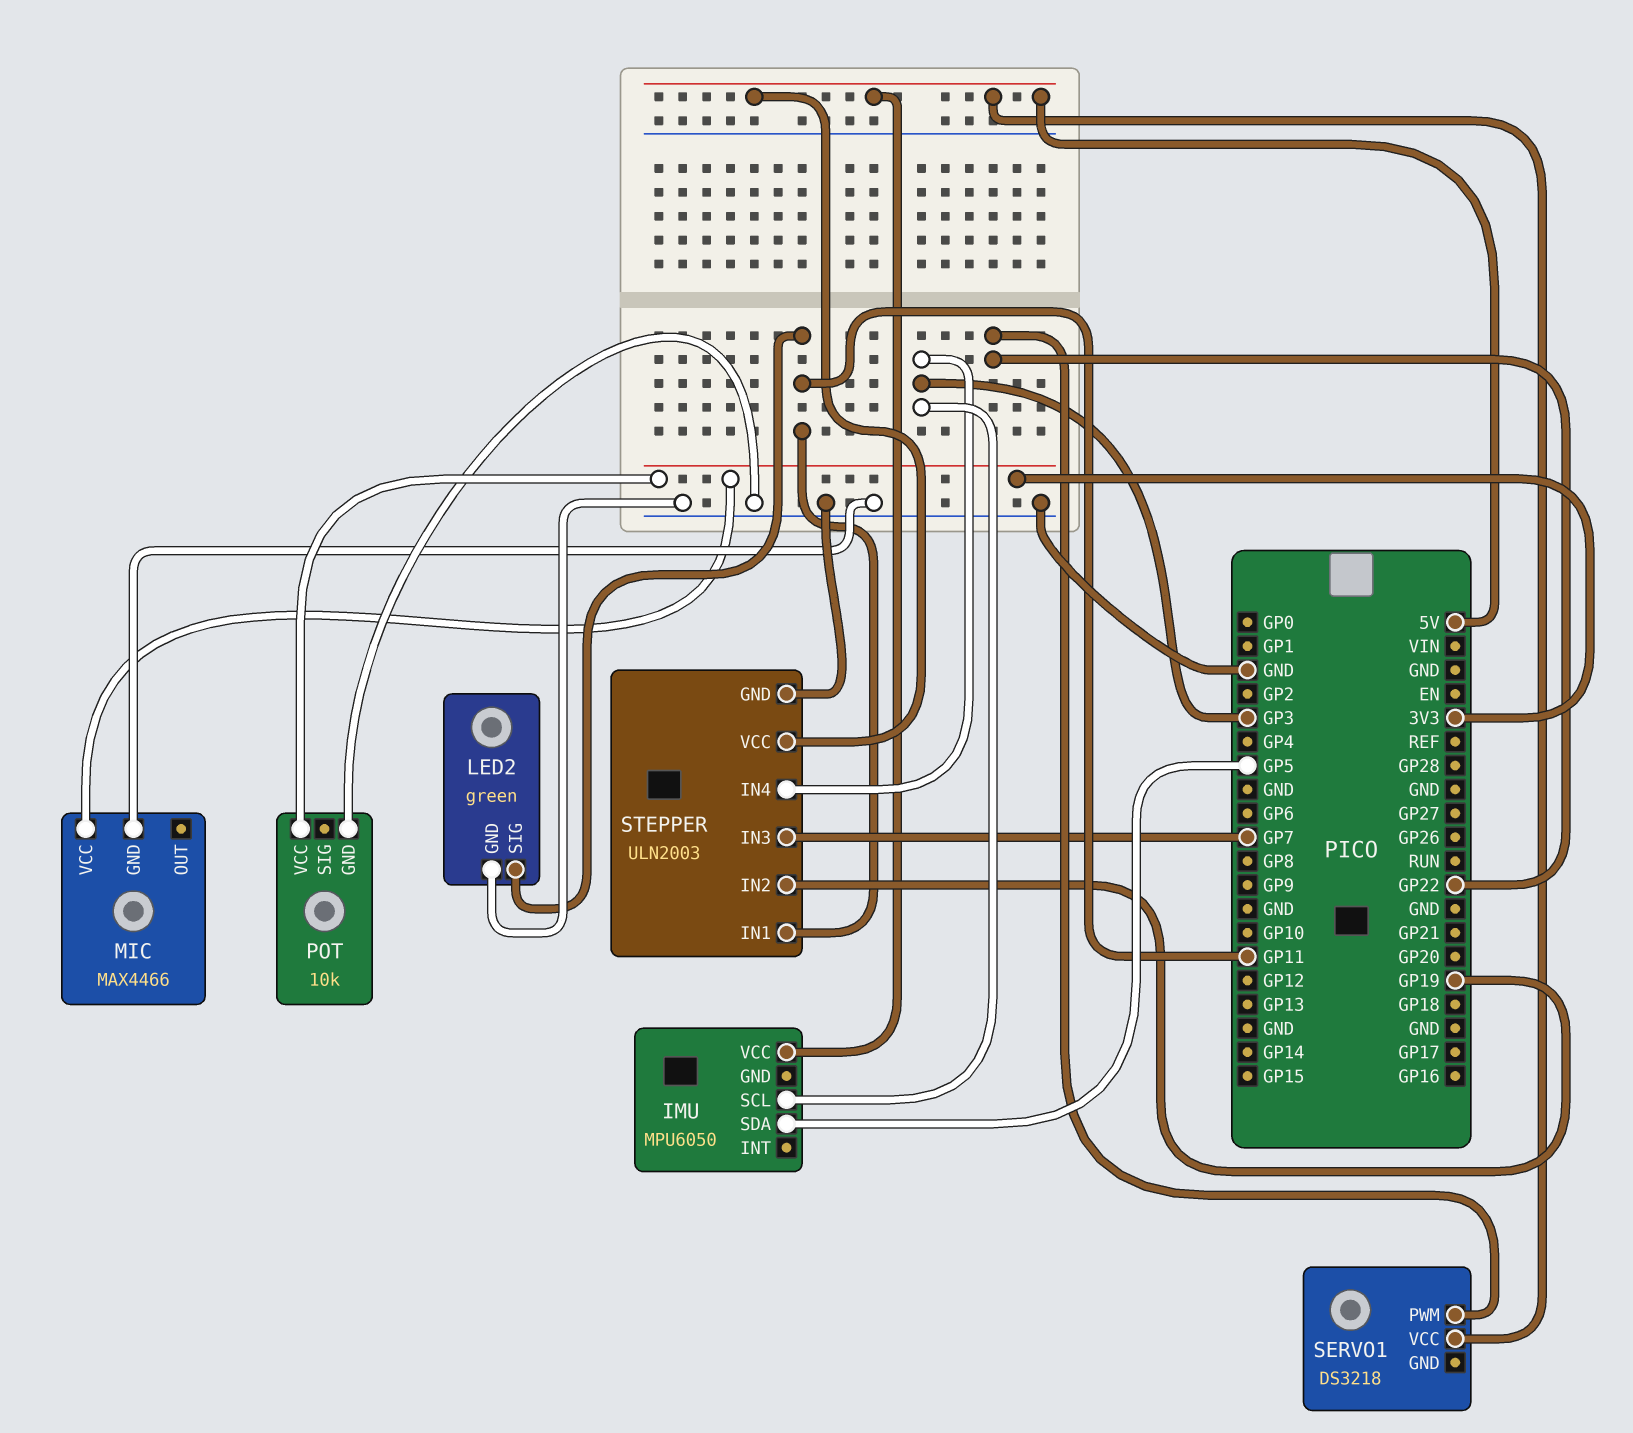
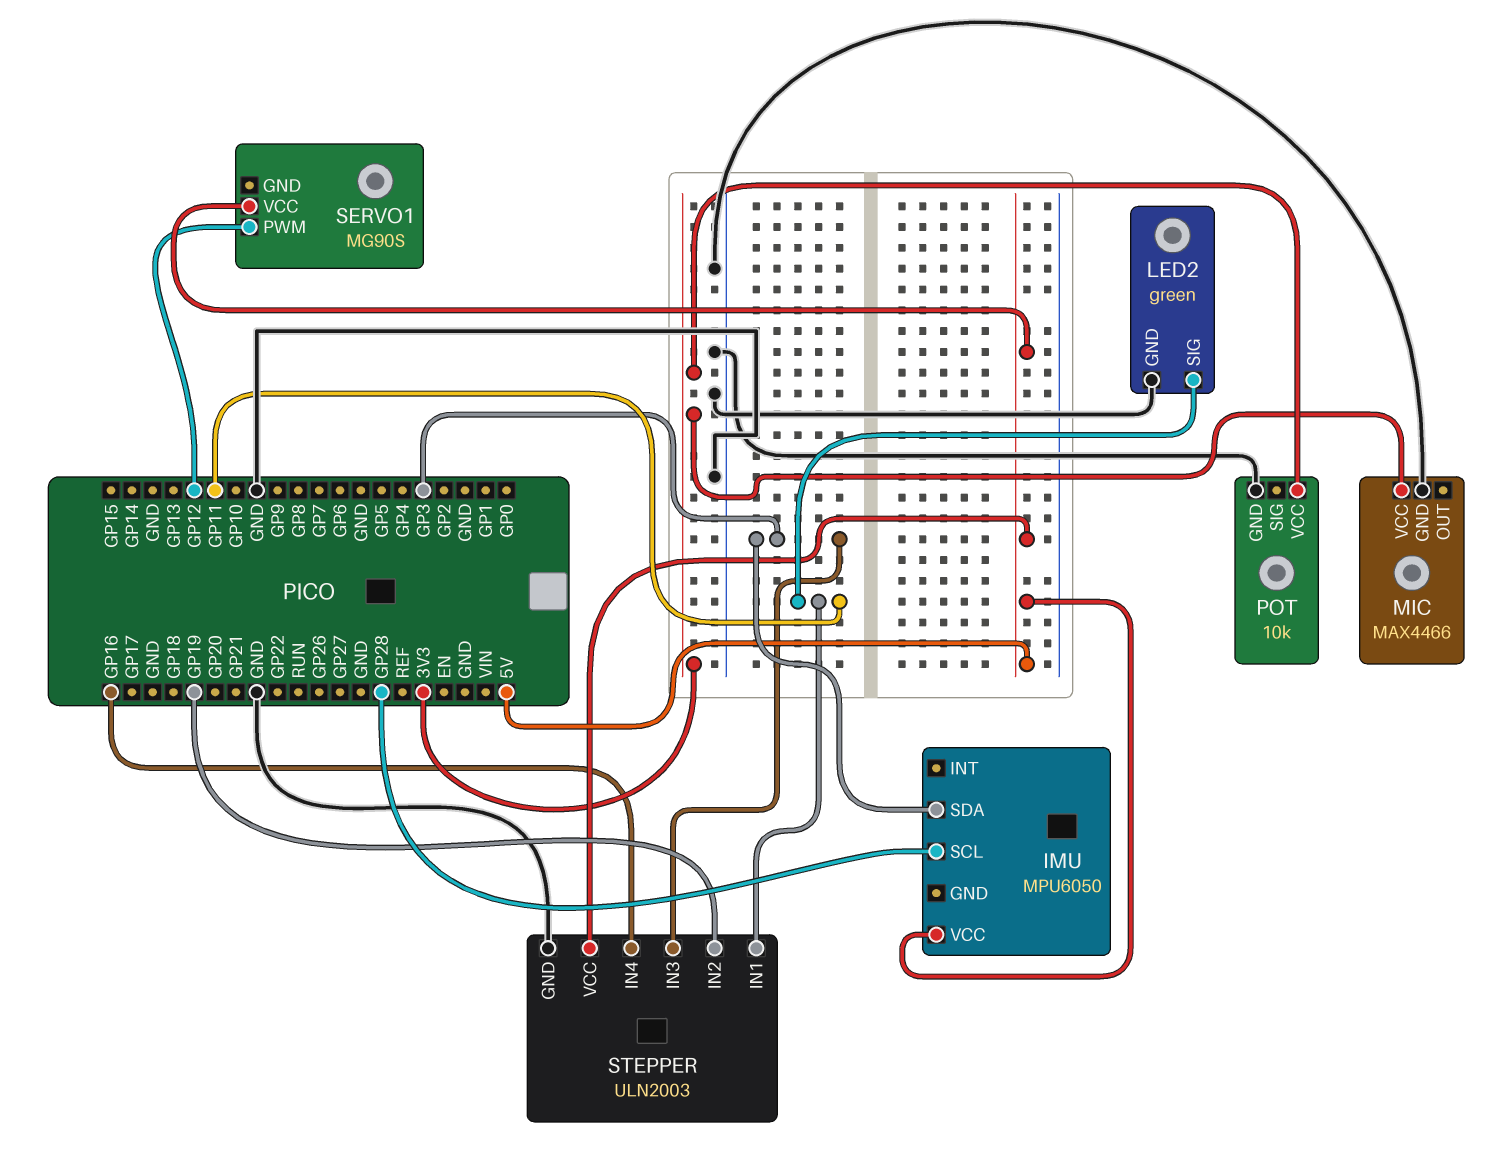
IMU pin SCL: GP3 -> GP28
IMU pin SDA: GP5 -> GP3
SERVO1: DS3218 -> MG90S
SERVO1 pin PWM: GP22 -> GP12
STEPPER pin IN3: GP7 -> GP3
STEPPER pin IN4: GP3 -> GP16

